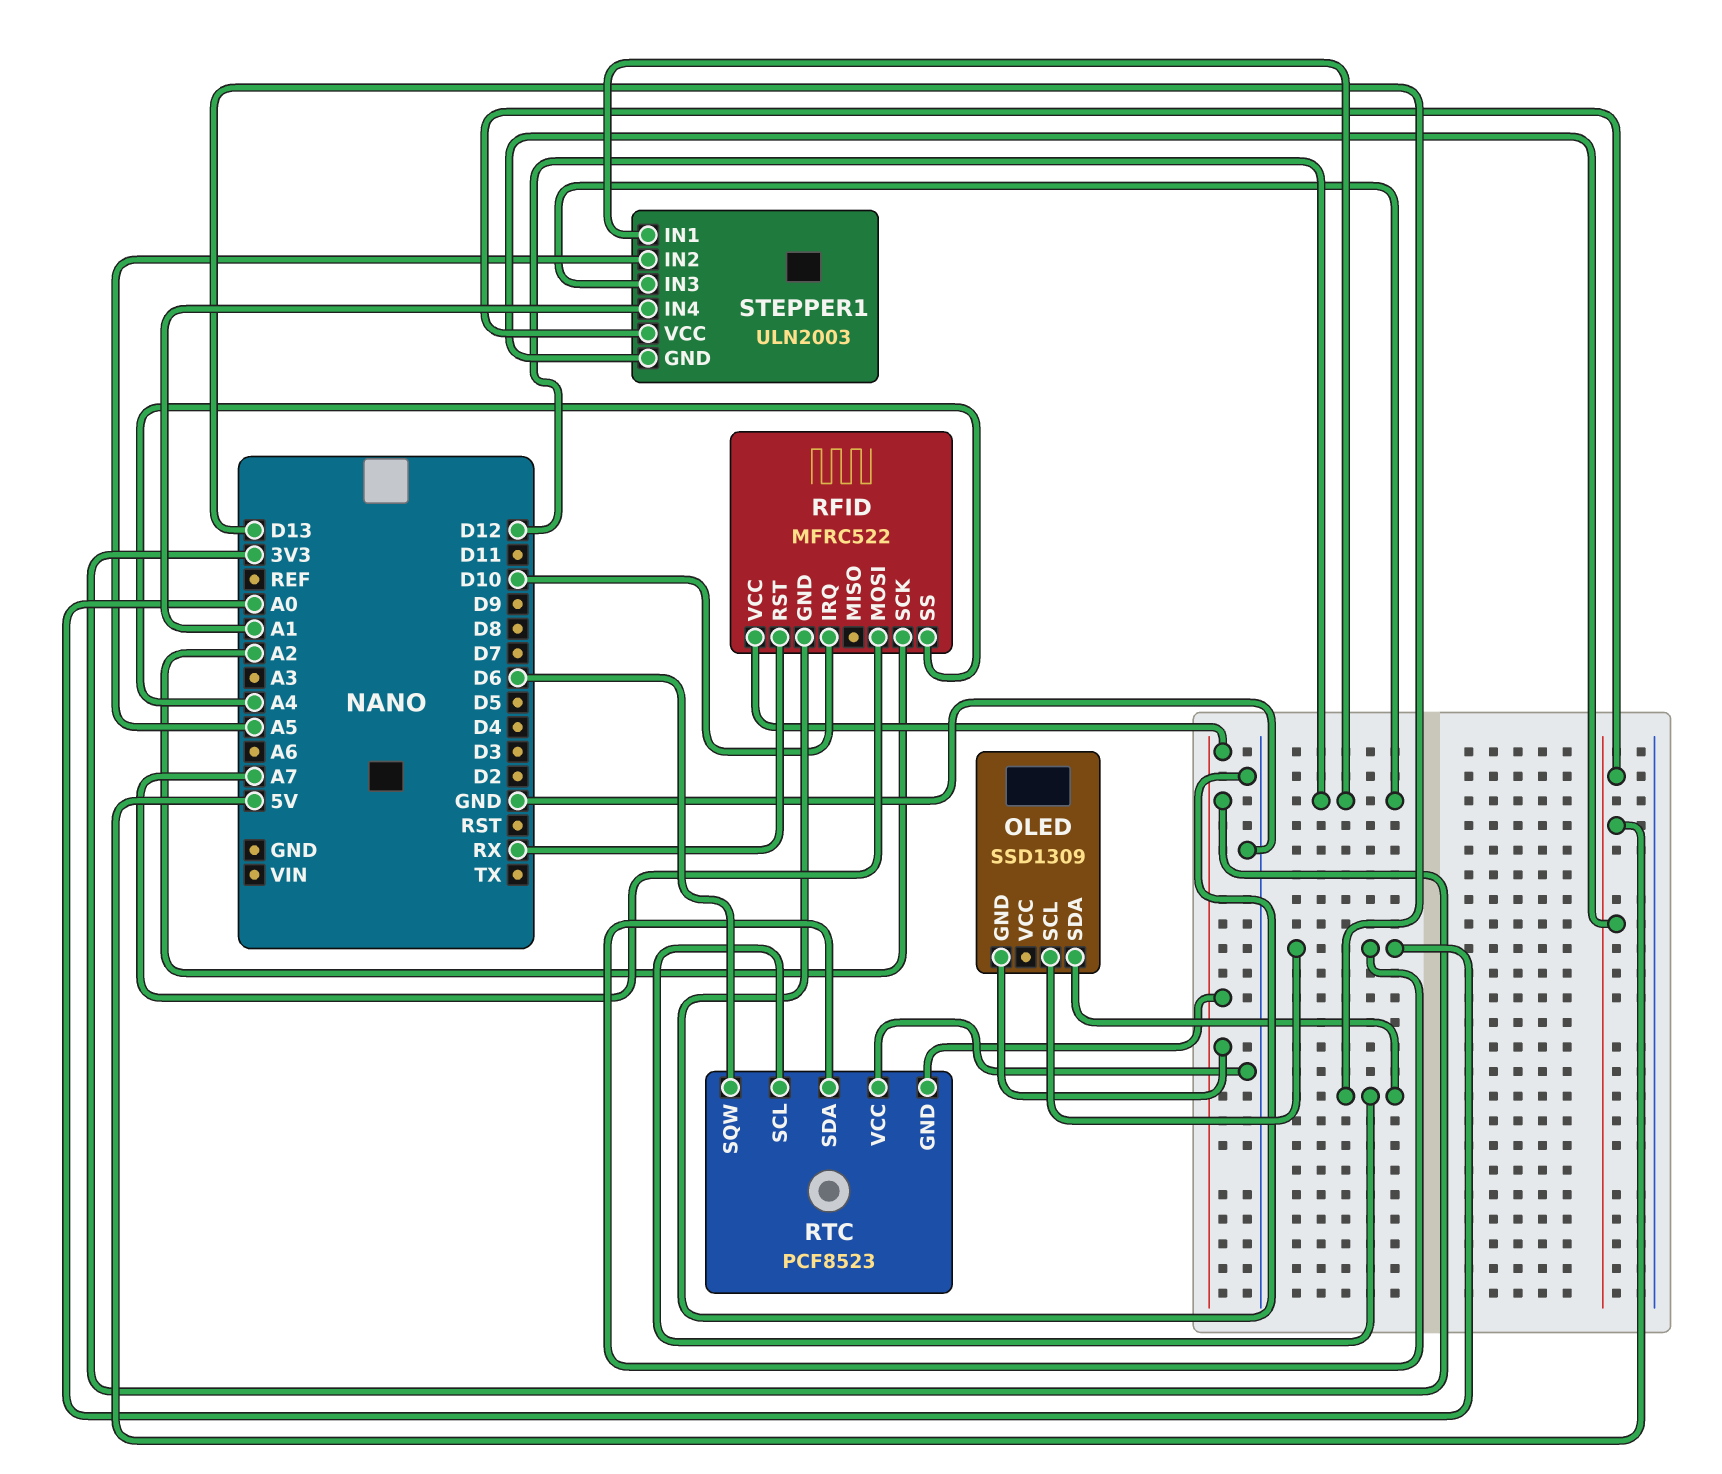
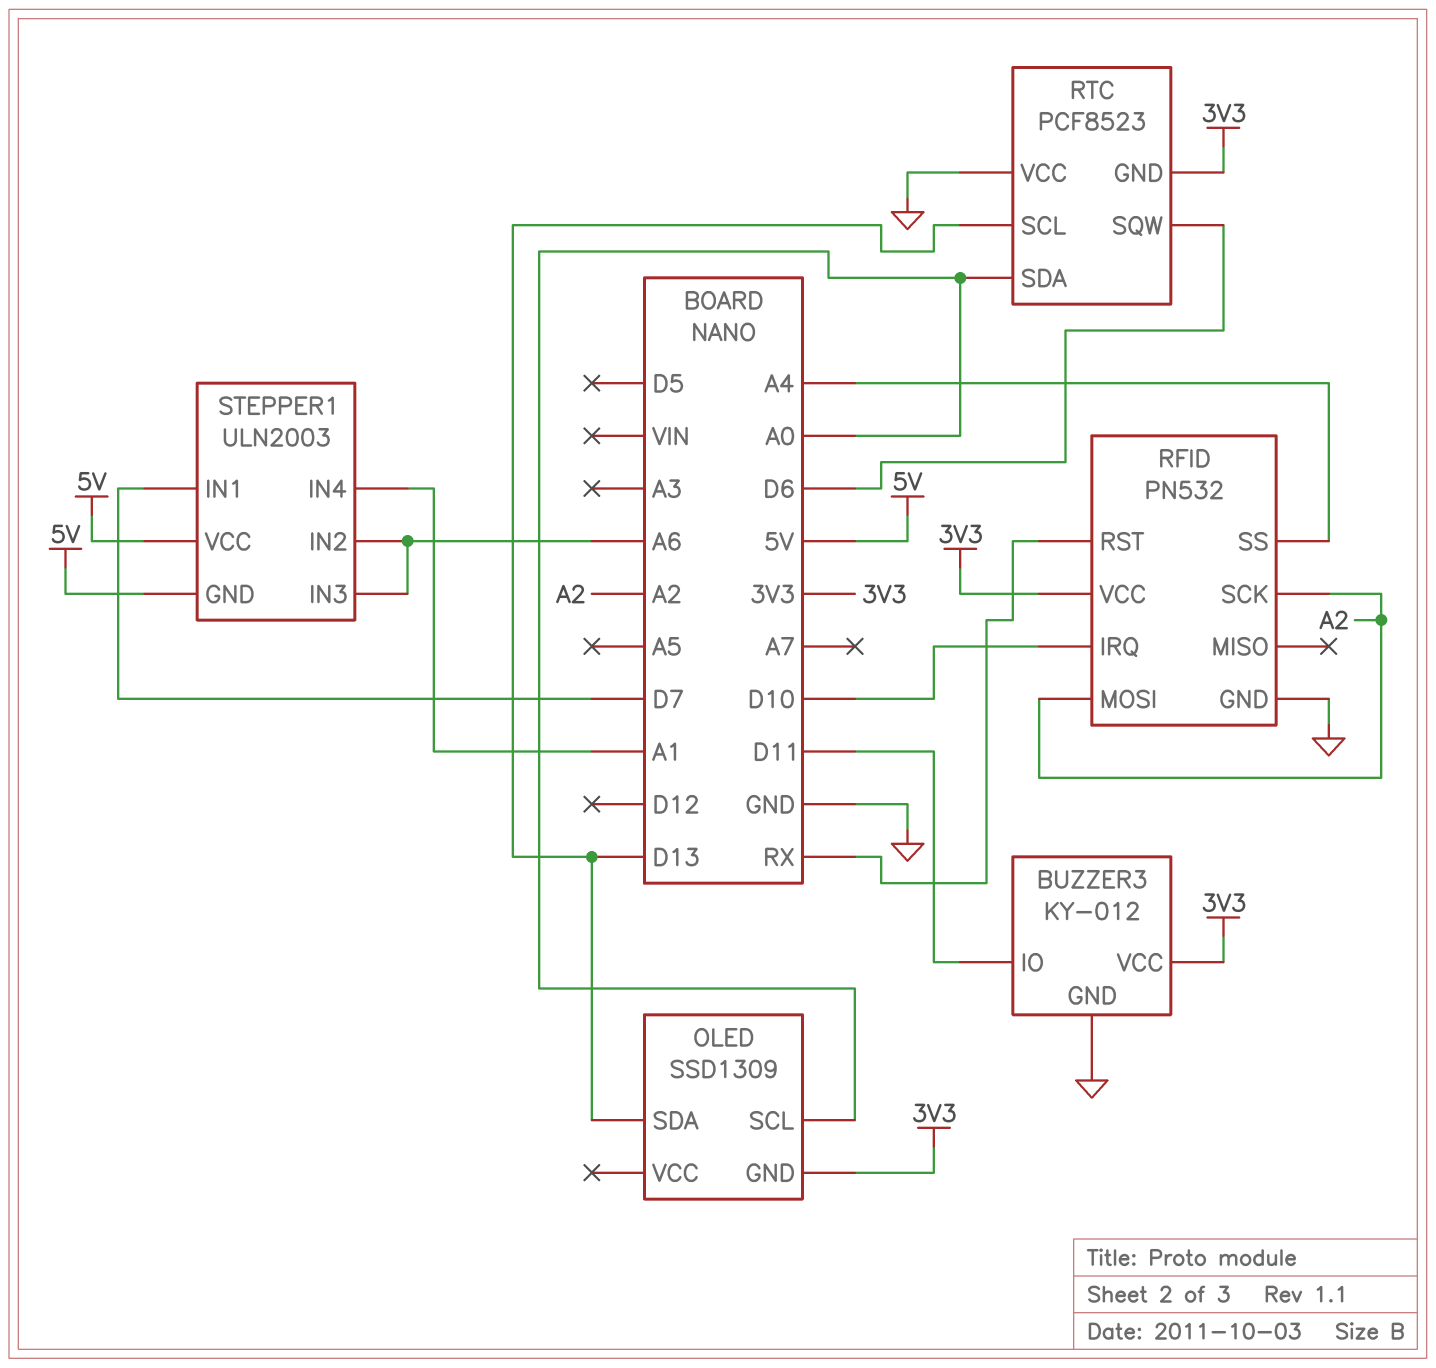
BUZZER3: none -> KY-012
BUZZER3 pin GND: none -> GND
BUZZER3 pin IO: none -> D11
BUZZER3 pin VCC: none -> 3V3
RFID: MFRC522 -> PN532
RFID pin MOSI: A7 -> A2
STEPPER1 pin IN1: D12 -> D7
STEPPER1 pin IN2: A5 -> A6
STEPPER1 pin IN3: D12 -> A6

